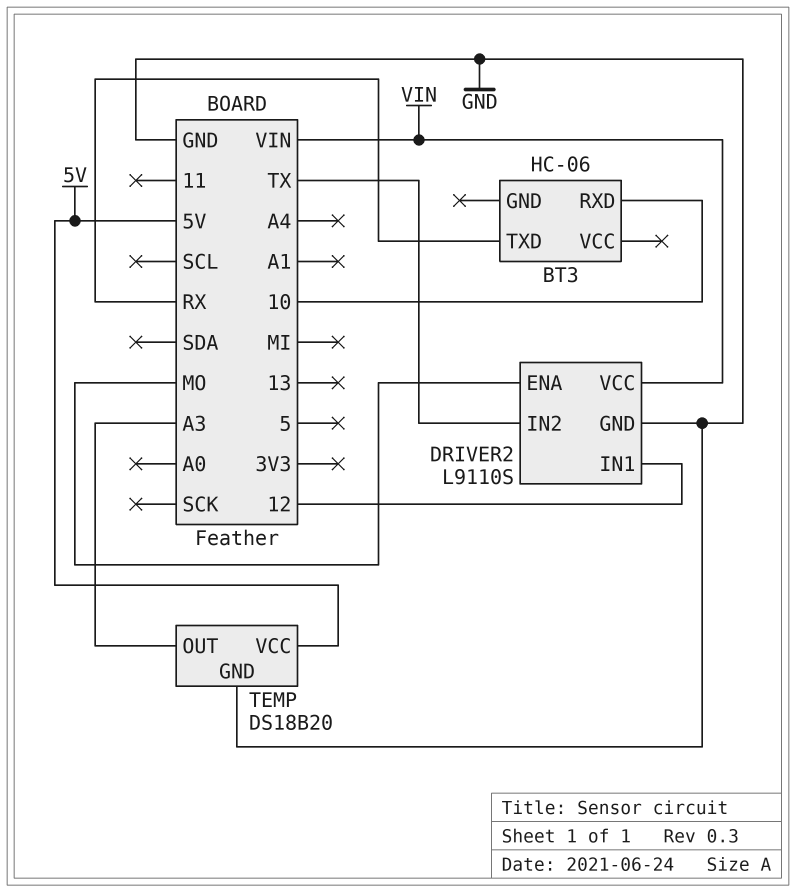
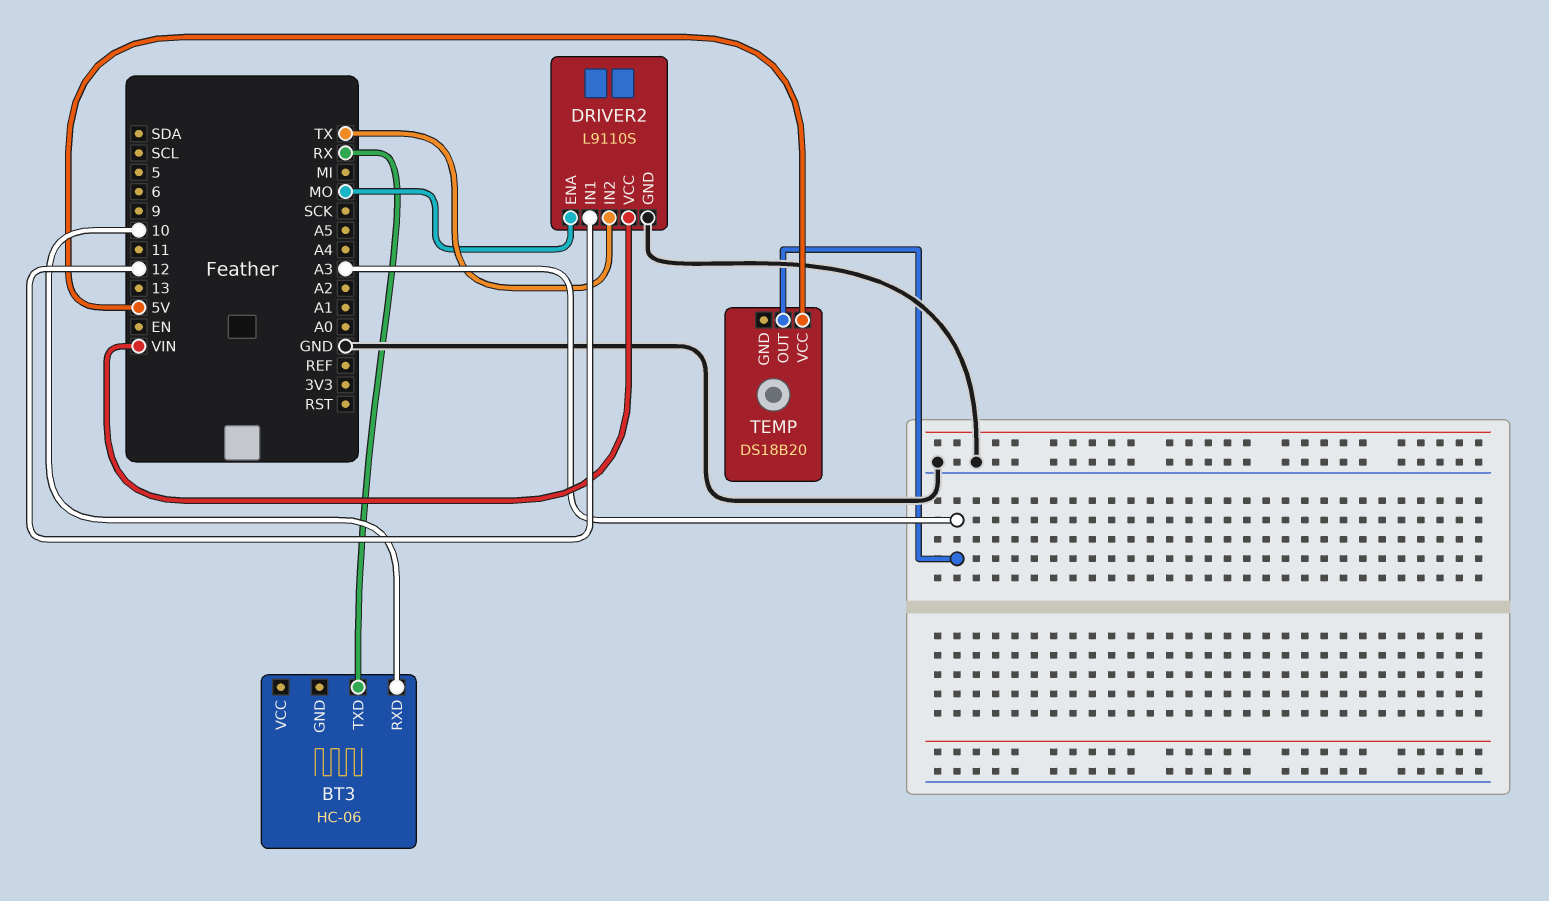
TEMP pin GND: GND -> none

